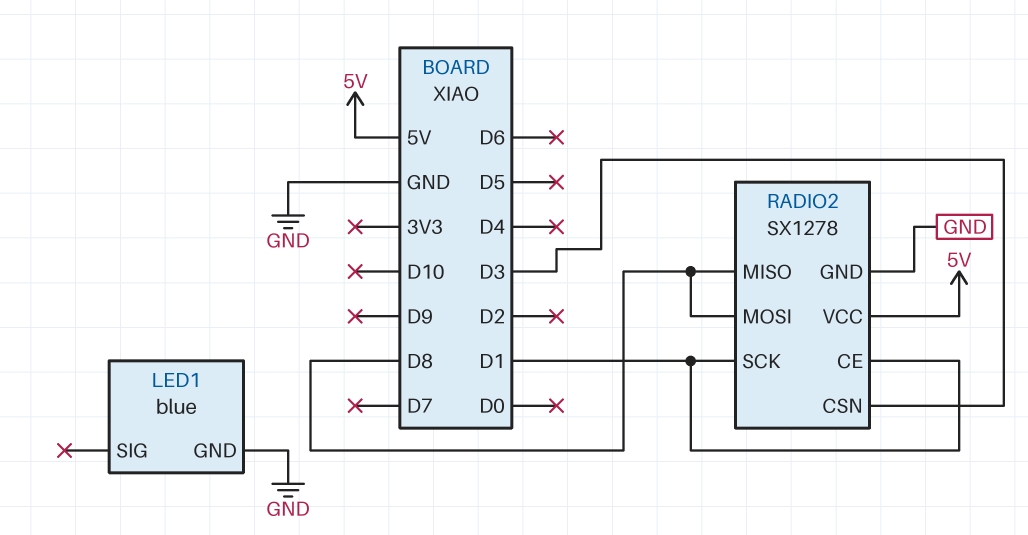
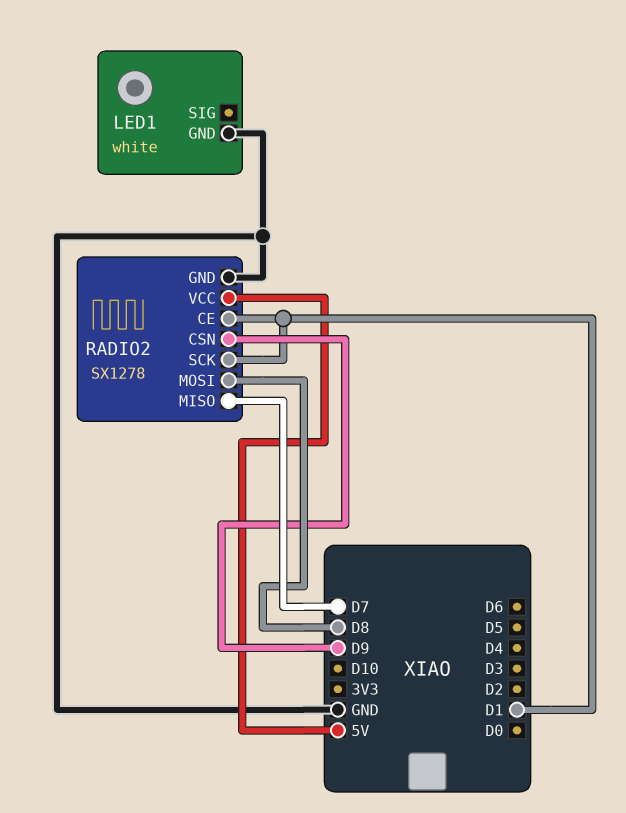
LED1: blue -> white
RADIO2 pin CSN: D3 -> D9
RADIO2 pin MISO: D8 -> D7

